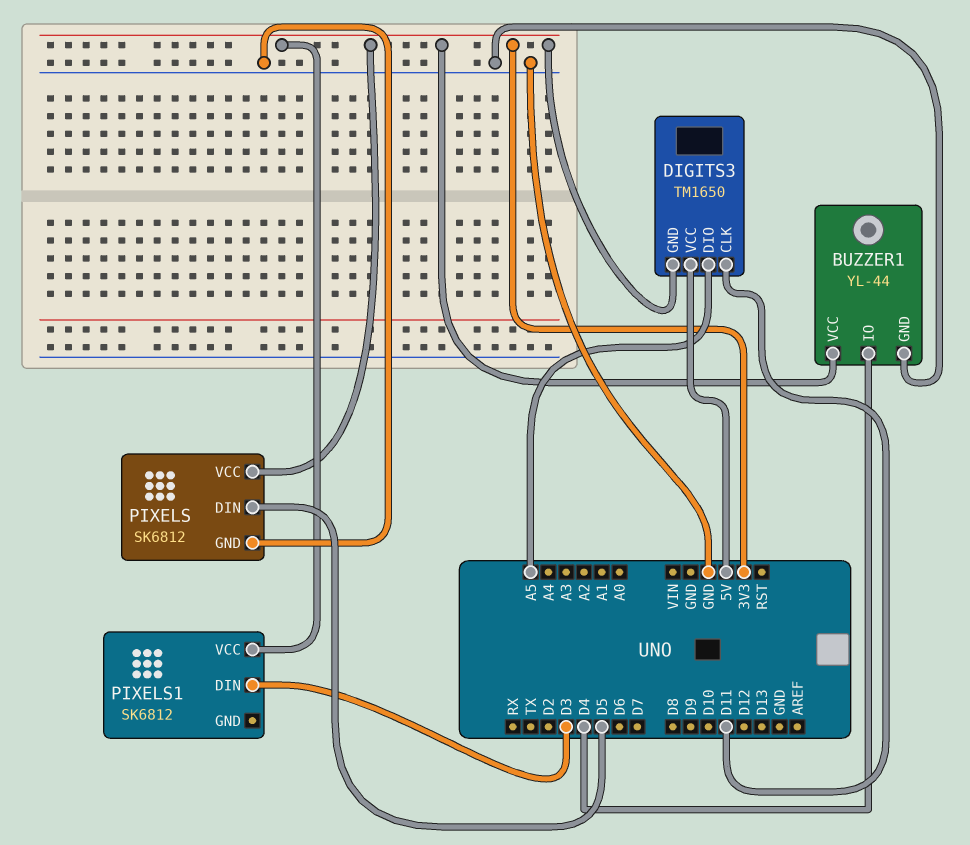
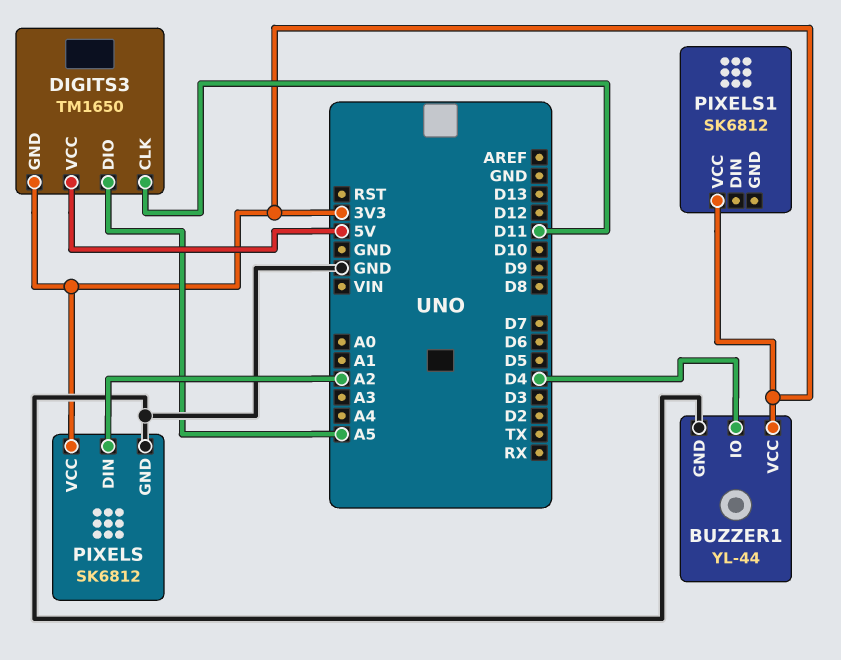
PIXELS pin DIN: D5 -> A2
PIXELS1 pin DIN: D3 -> none

